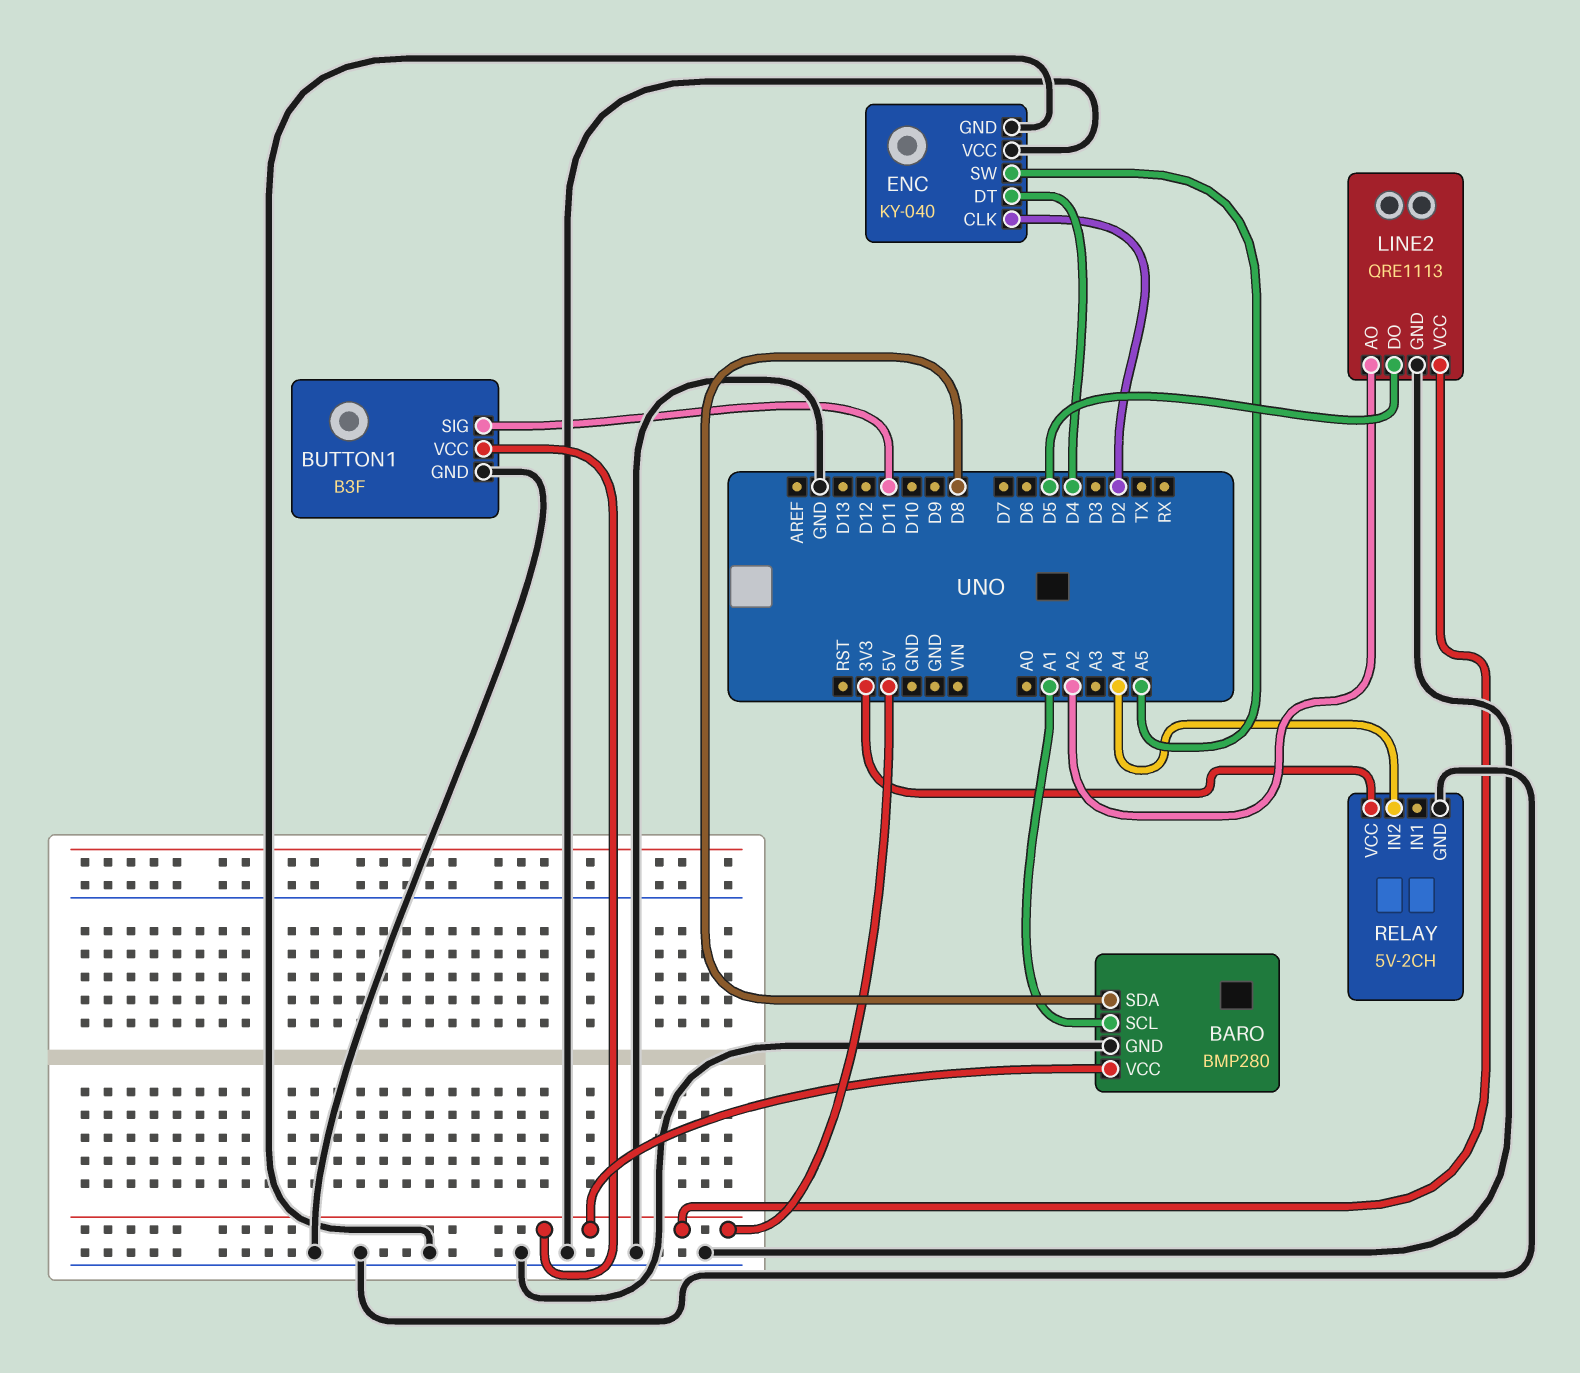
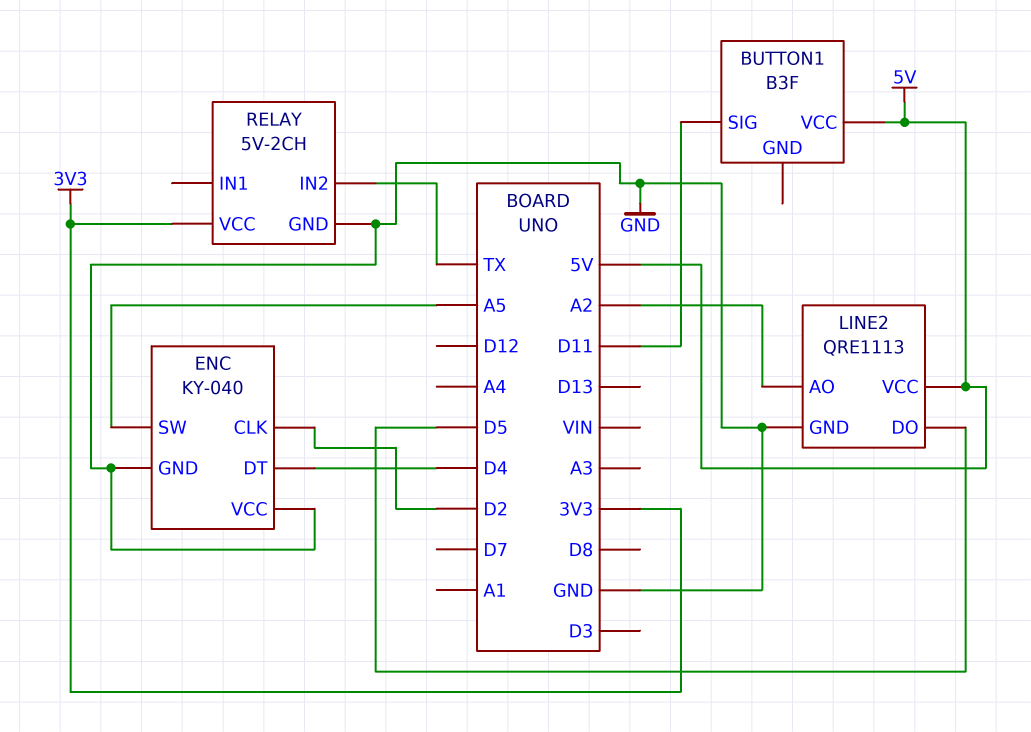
BARO: BMP280 -> none
BARO pin GND: GND -> none
BARO pin SCL: A1 -> none
BARO pin SDA: D8 -> none
BARO pin VCC: 5V -> none
BUTTON1 pin GND: GND -> none
RELAY pin IN2: A4 -> TX

